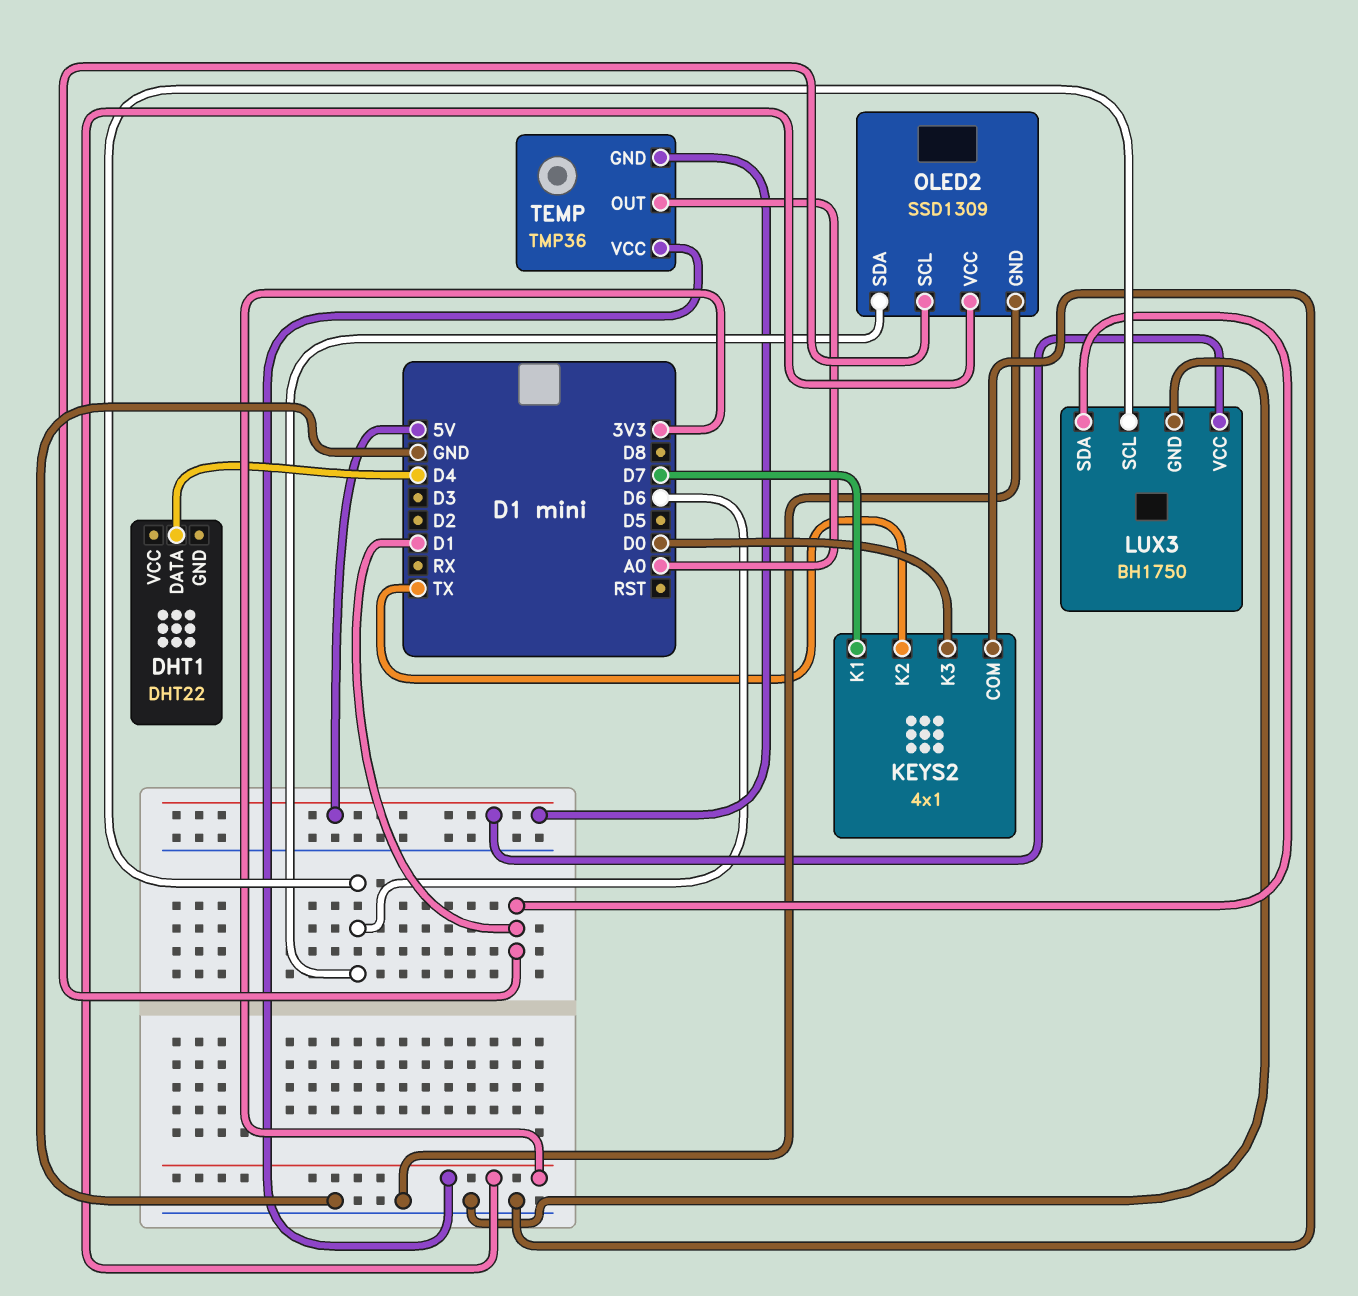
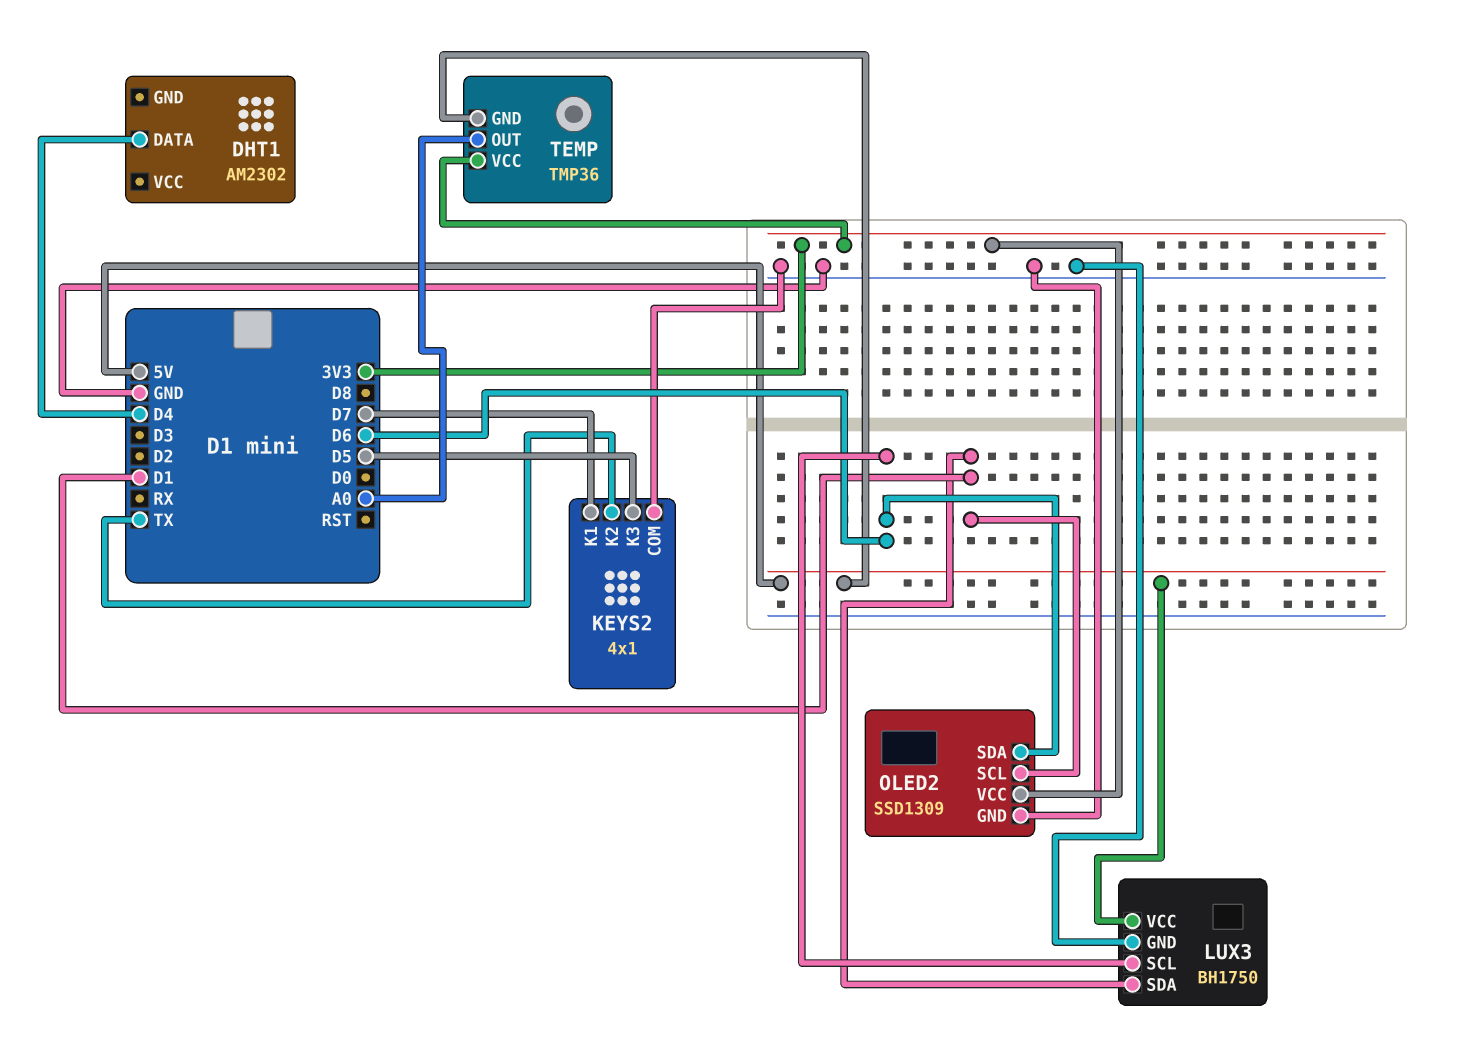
DHT1: DHT22 -> AM2302
KEYS2 pin K3: D0 -> D5

